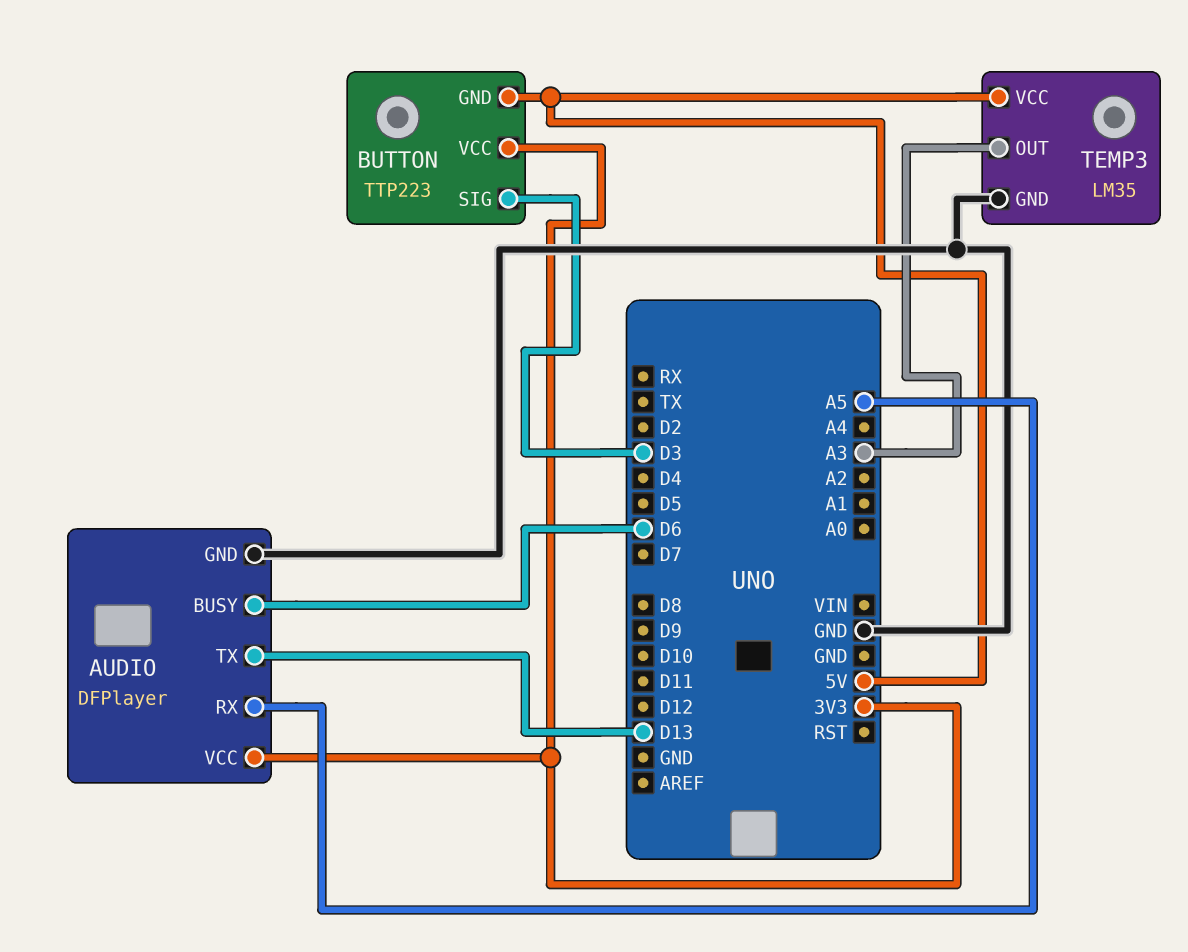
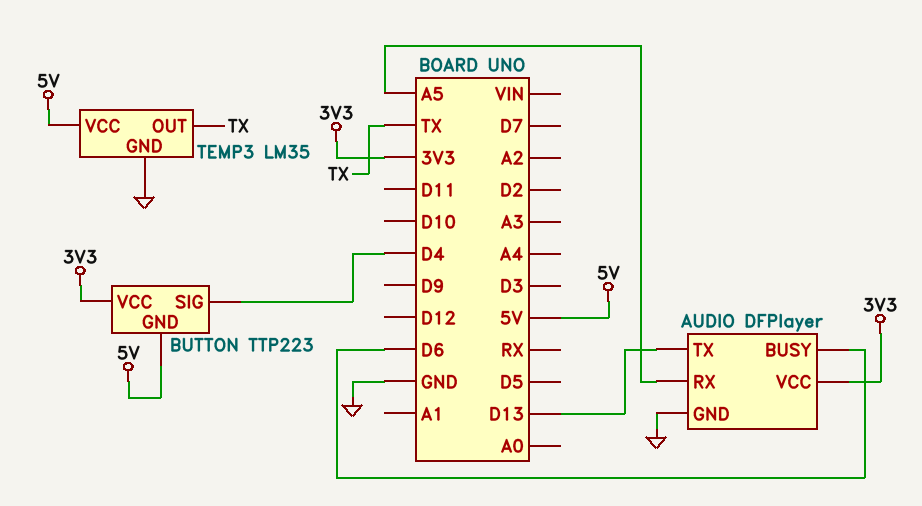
BUTTON pin SIG: D3 -> D4
TEMP3 pin OUT: A3 -> TX

